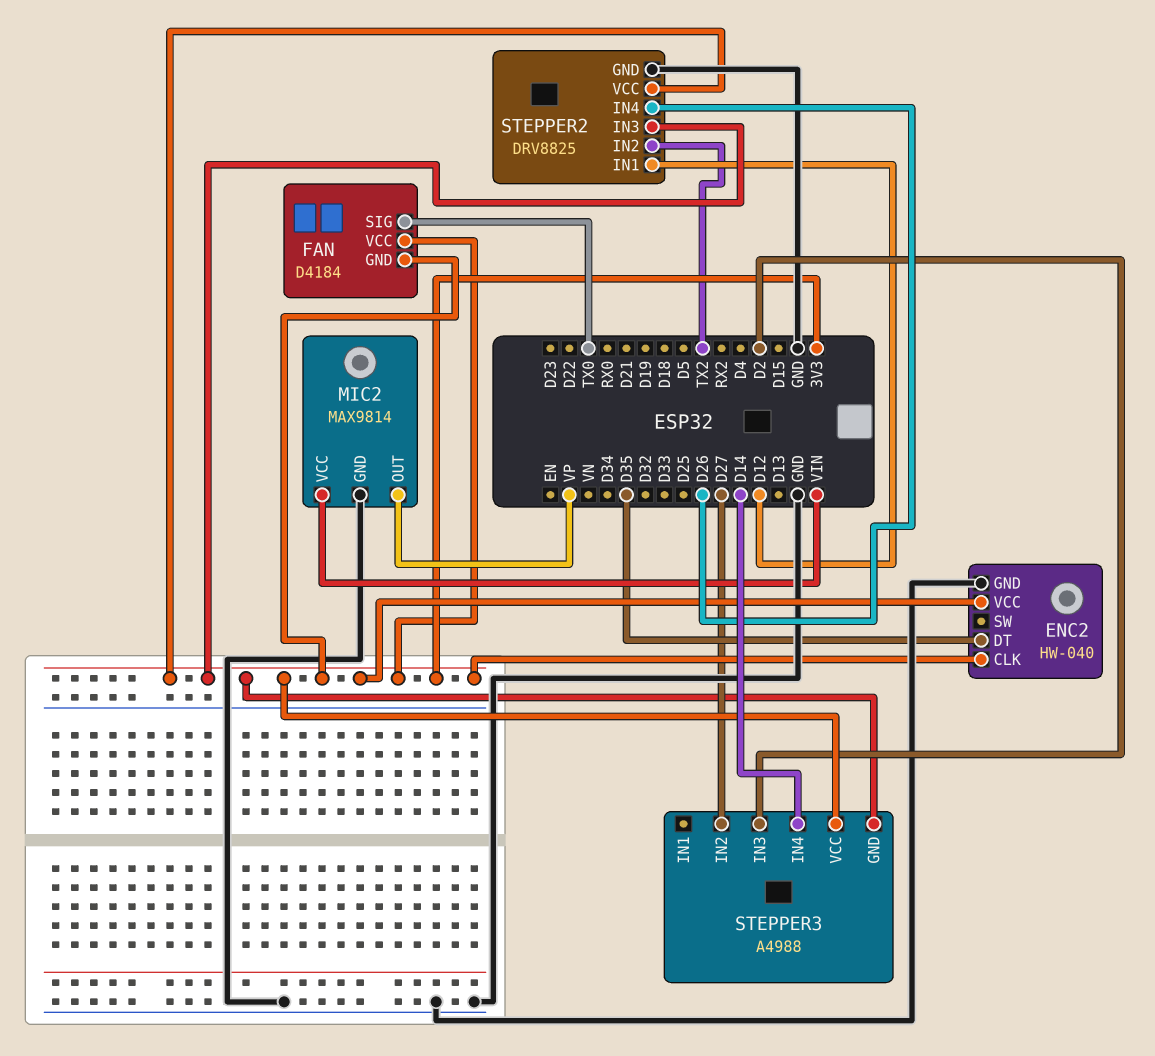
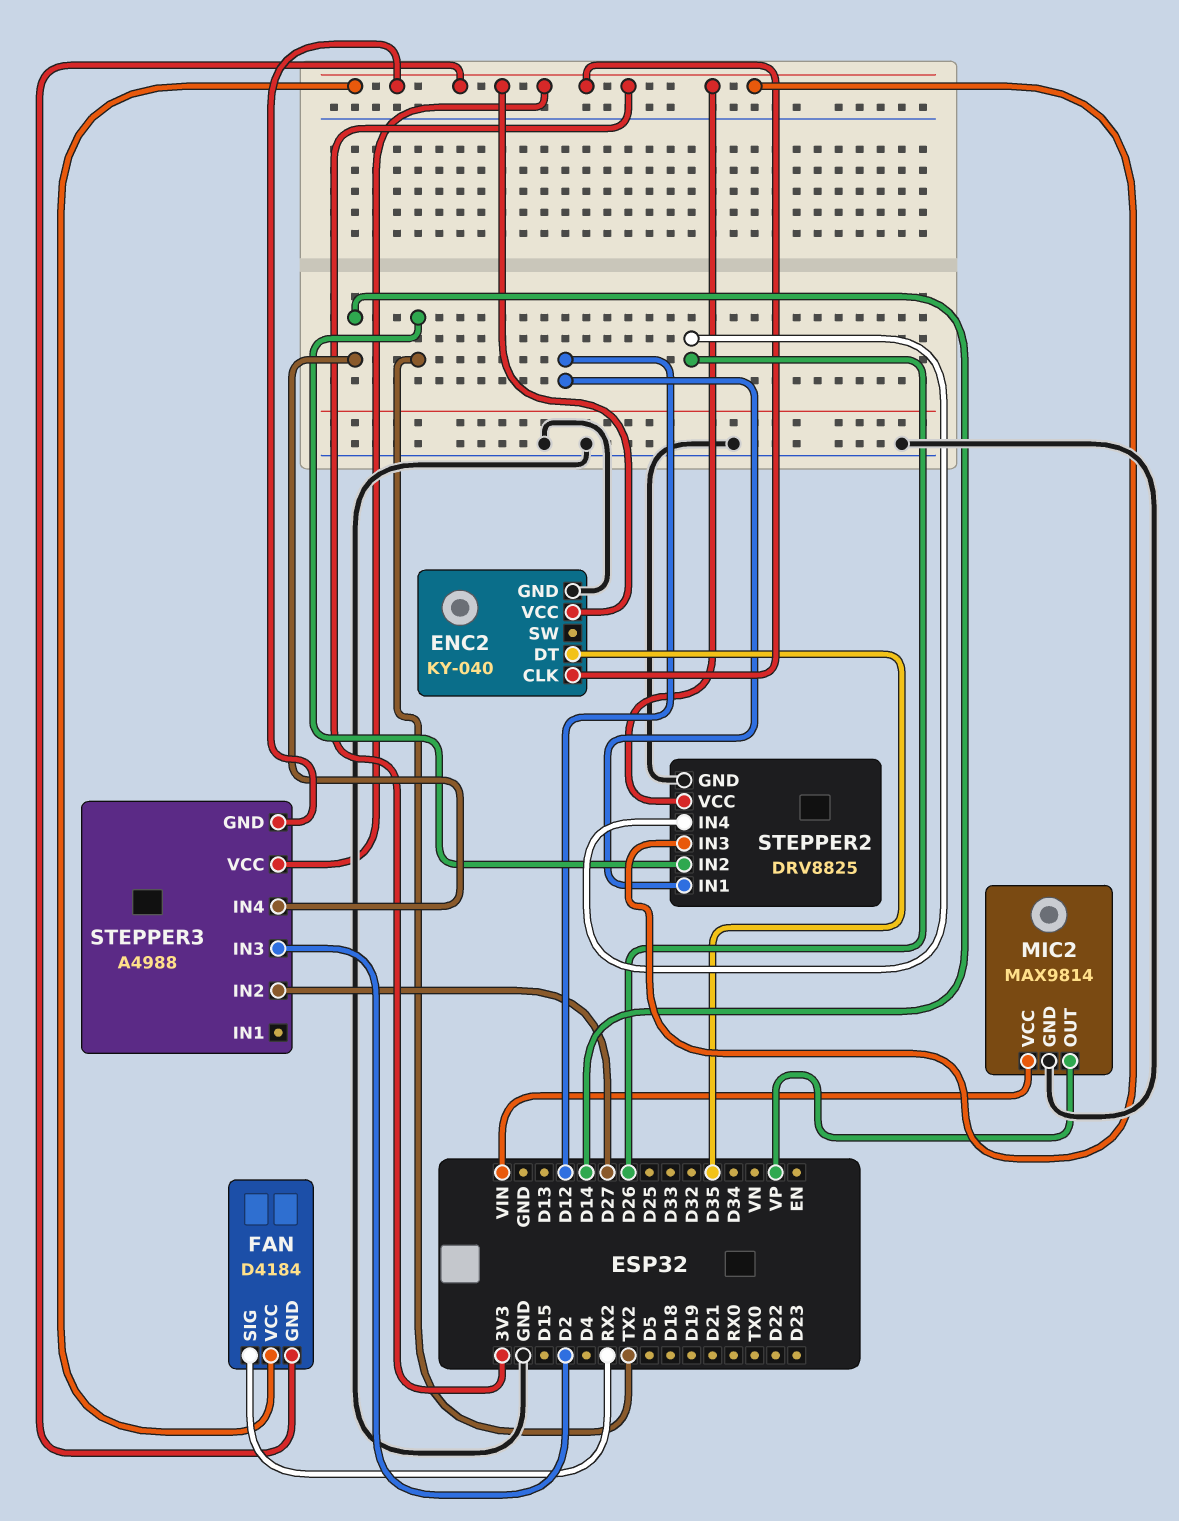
ENC2: HW-040 -> KY-040
FAN pin SIG: TX0 -> RX2

